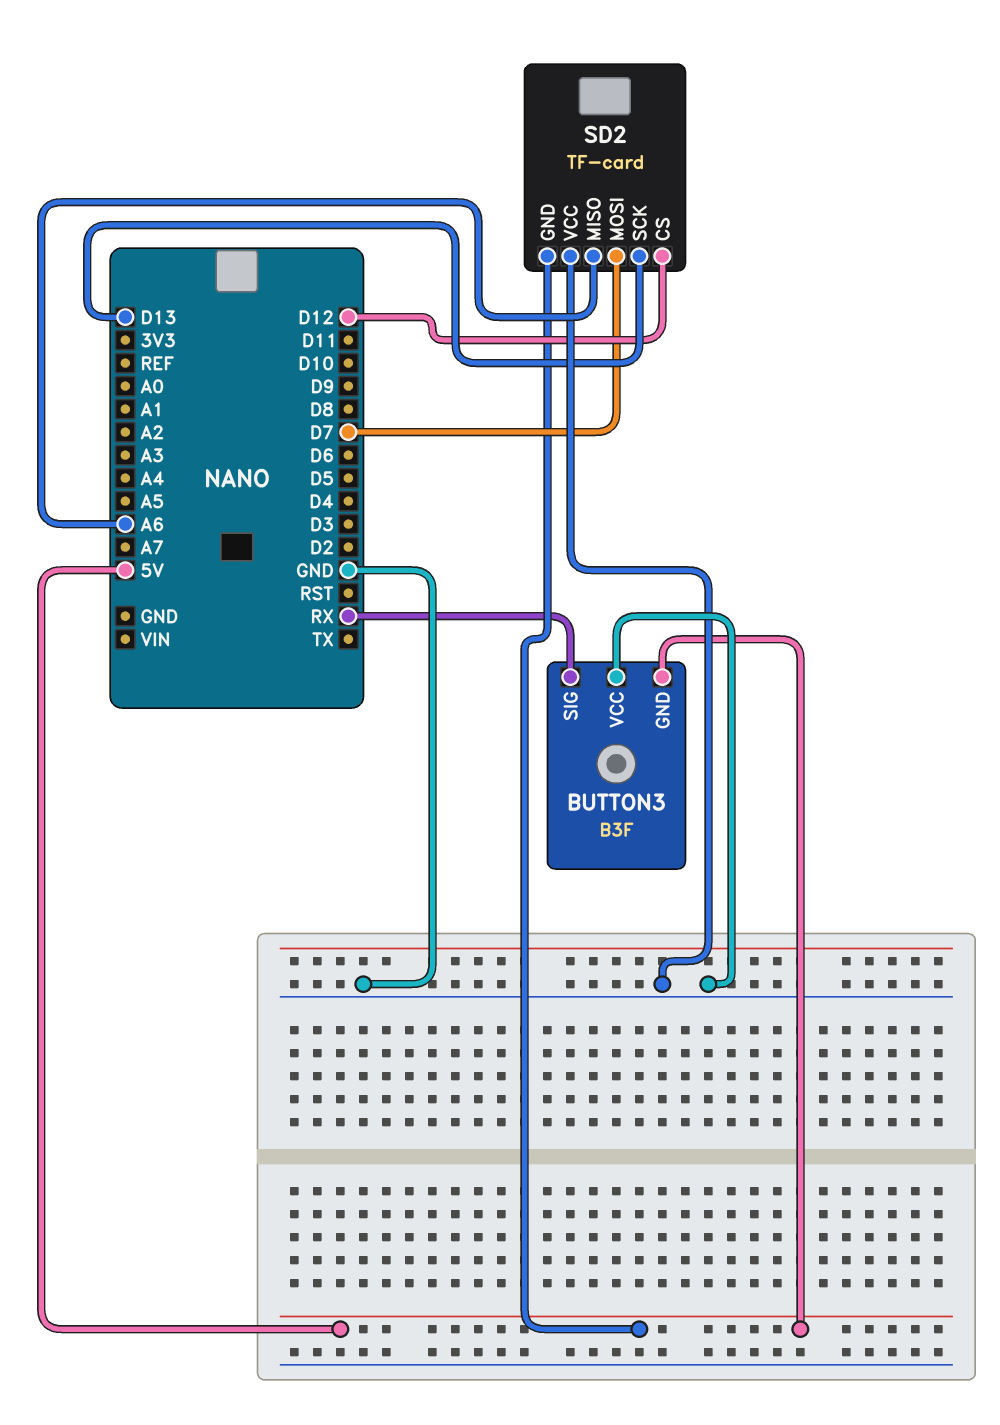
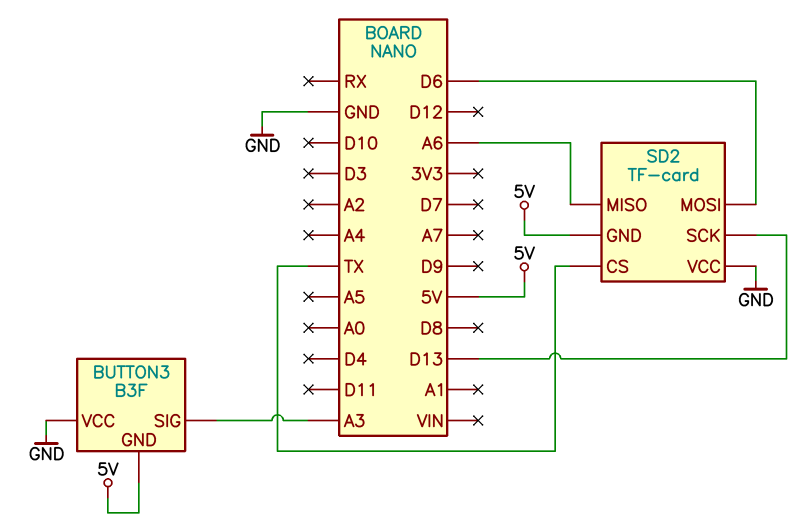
BUTTON3 pin SIG: RX -> A3
SD2 pin CS: D12 -> TX
SD2 pin MOSI: D7 -> D6

